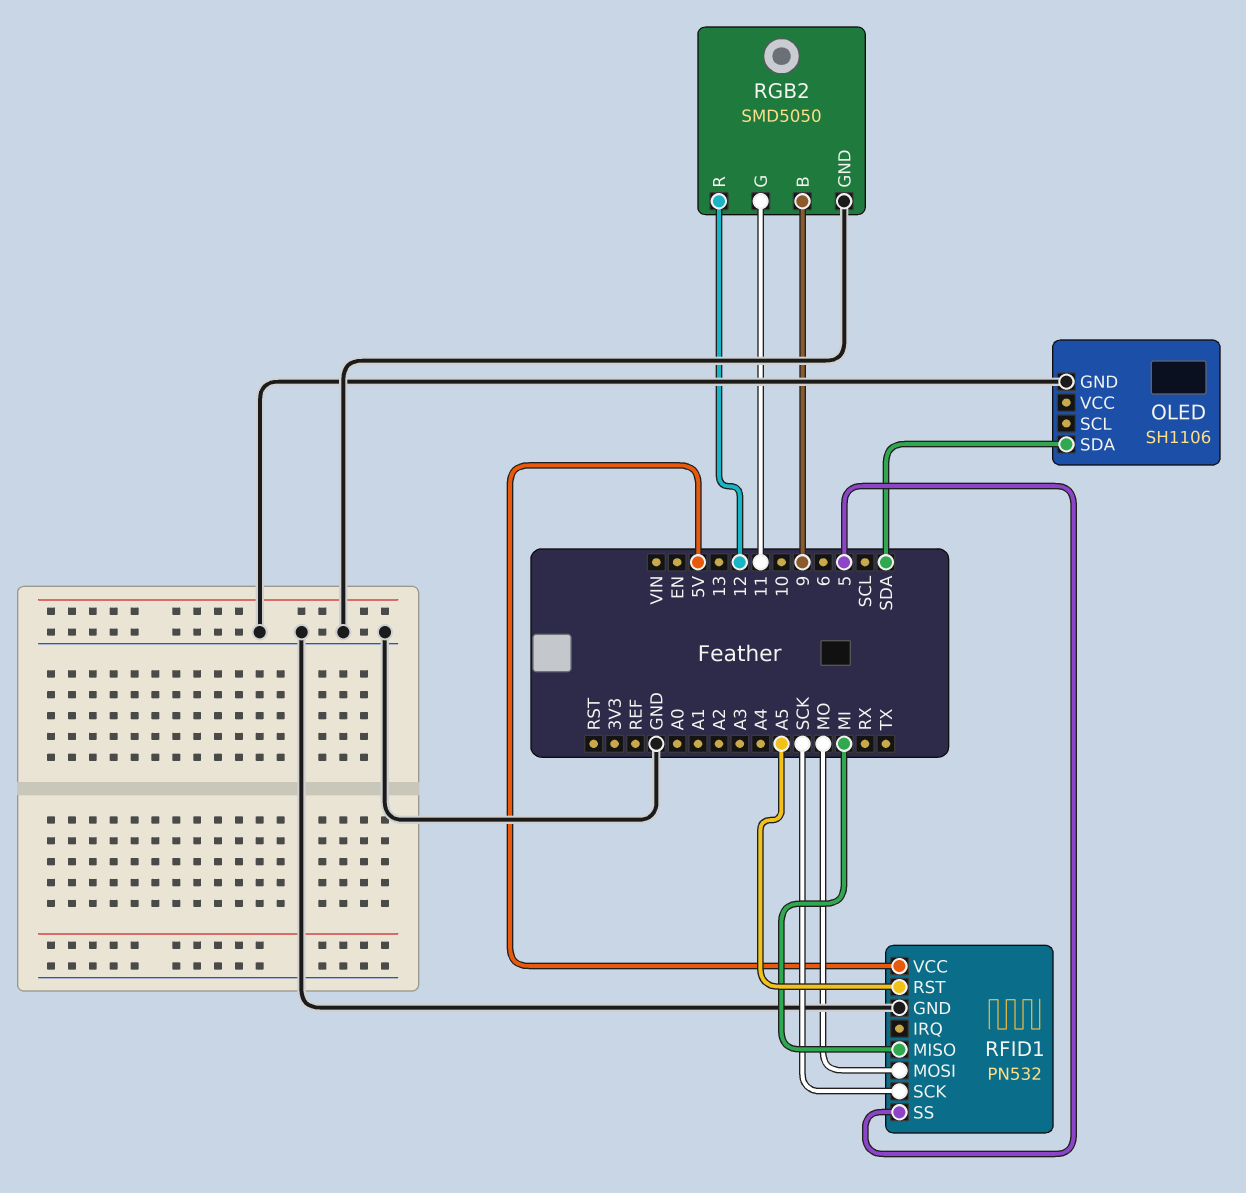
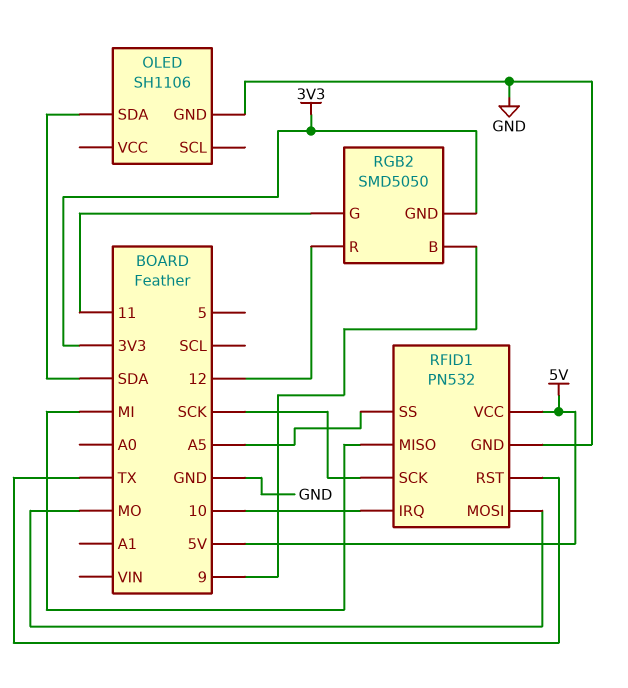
RFID1 pin IRQ: none -> 10
RFID1 pin RST: A5 -> TX
RFID1 pin SS: 5 -> A5
RGB2 pin GND: GND -> 3V3

